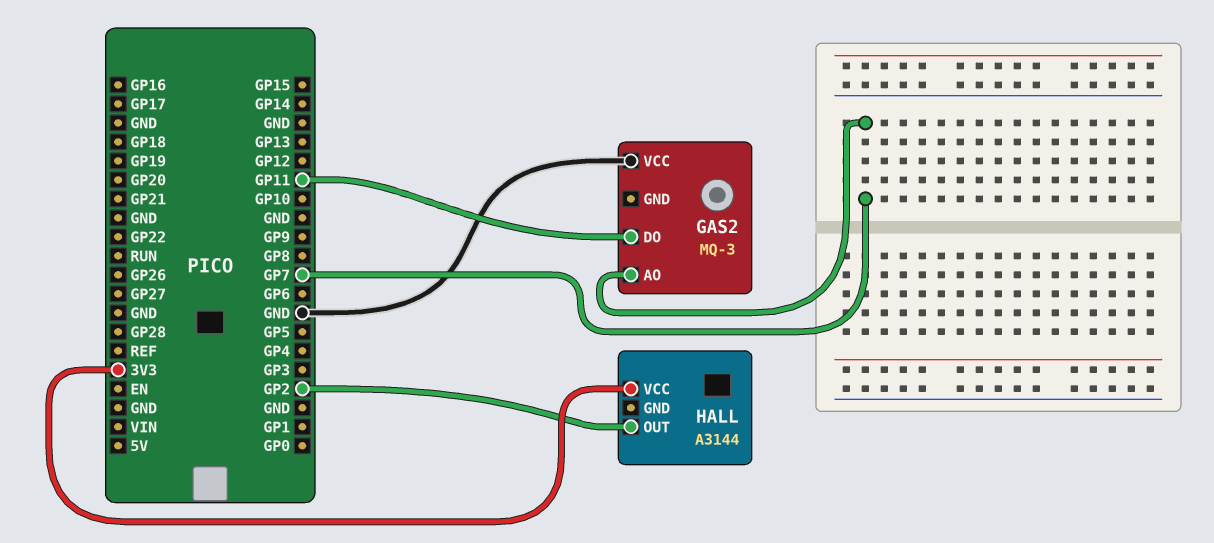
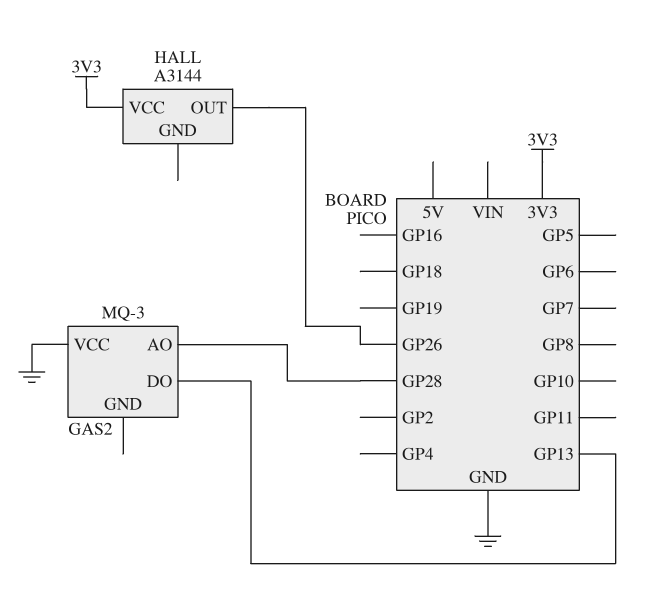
GAS2 pin AO: GP7 -> GP28
GAS2 pin DO: GP11 -> GP13
HALL pin OUT: GP2 -> GP26

